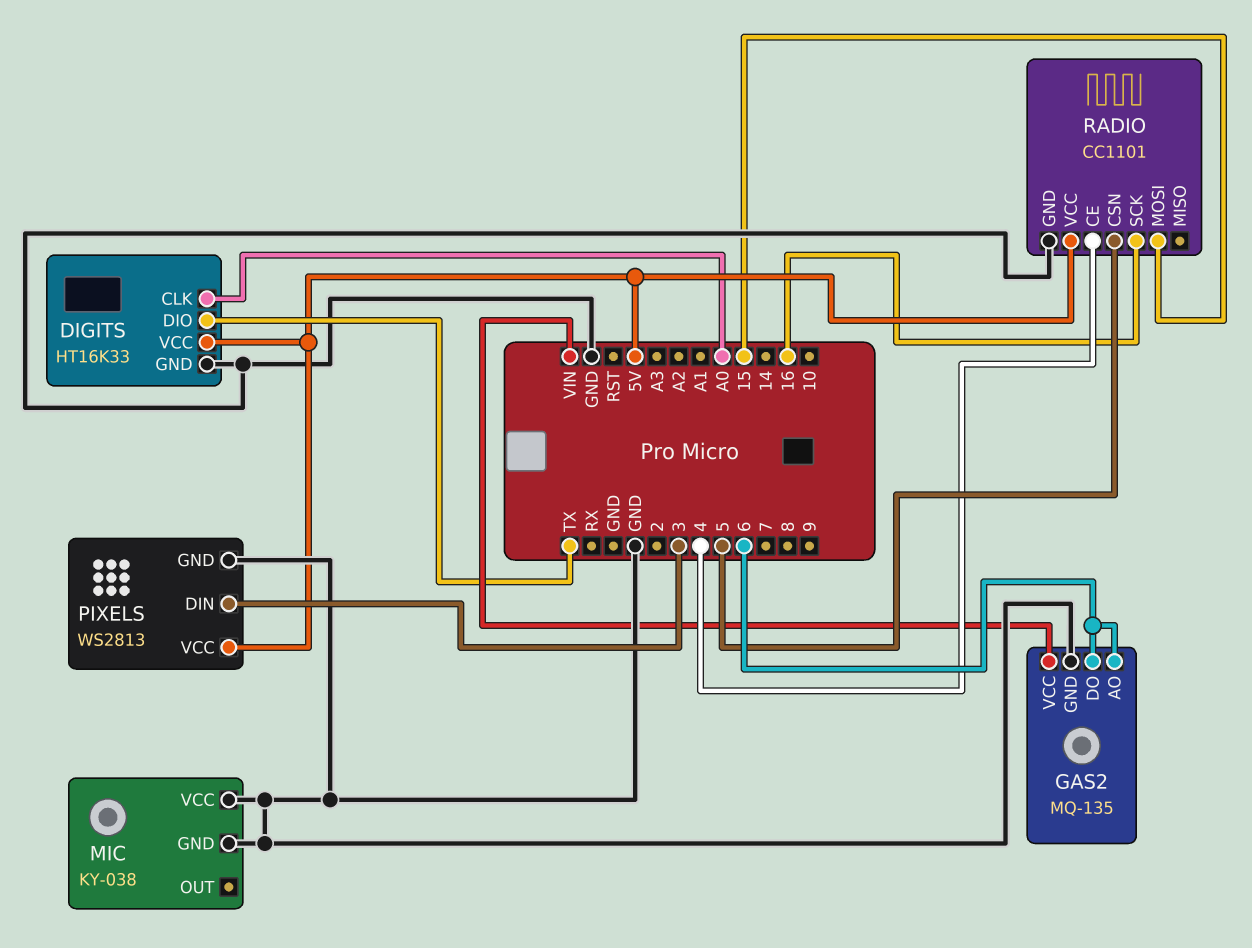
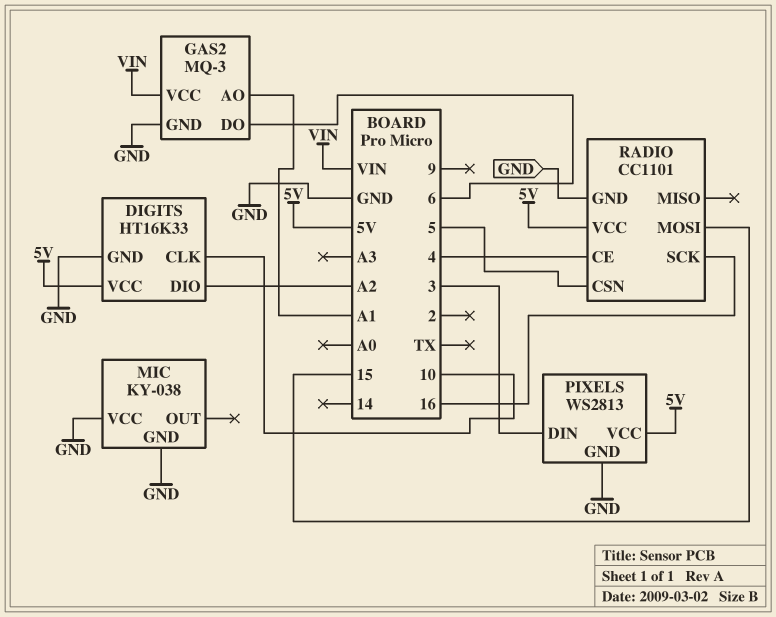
DIGITS pin CLK: A0 -> 10
DIGITS pin DIO: TX -> A2
GAS2: MQ-135 -> MQ-3
GAS2 pin AO: 6 -> A1

